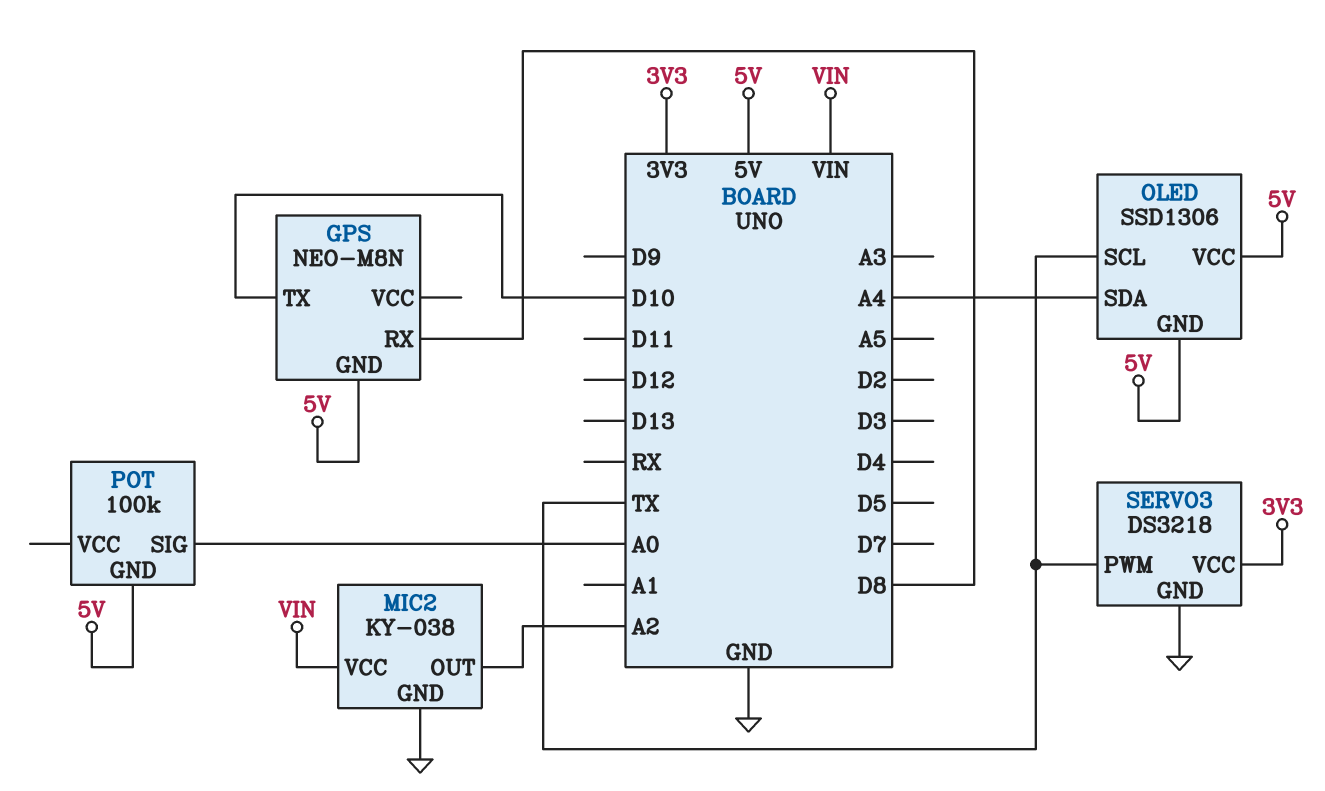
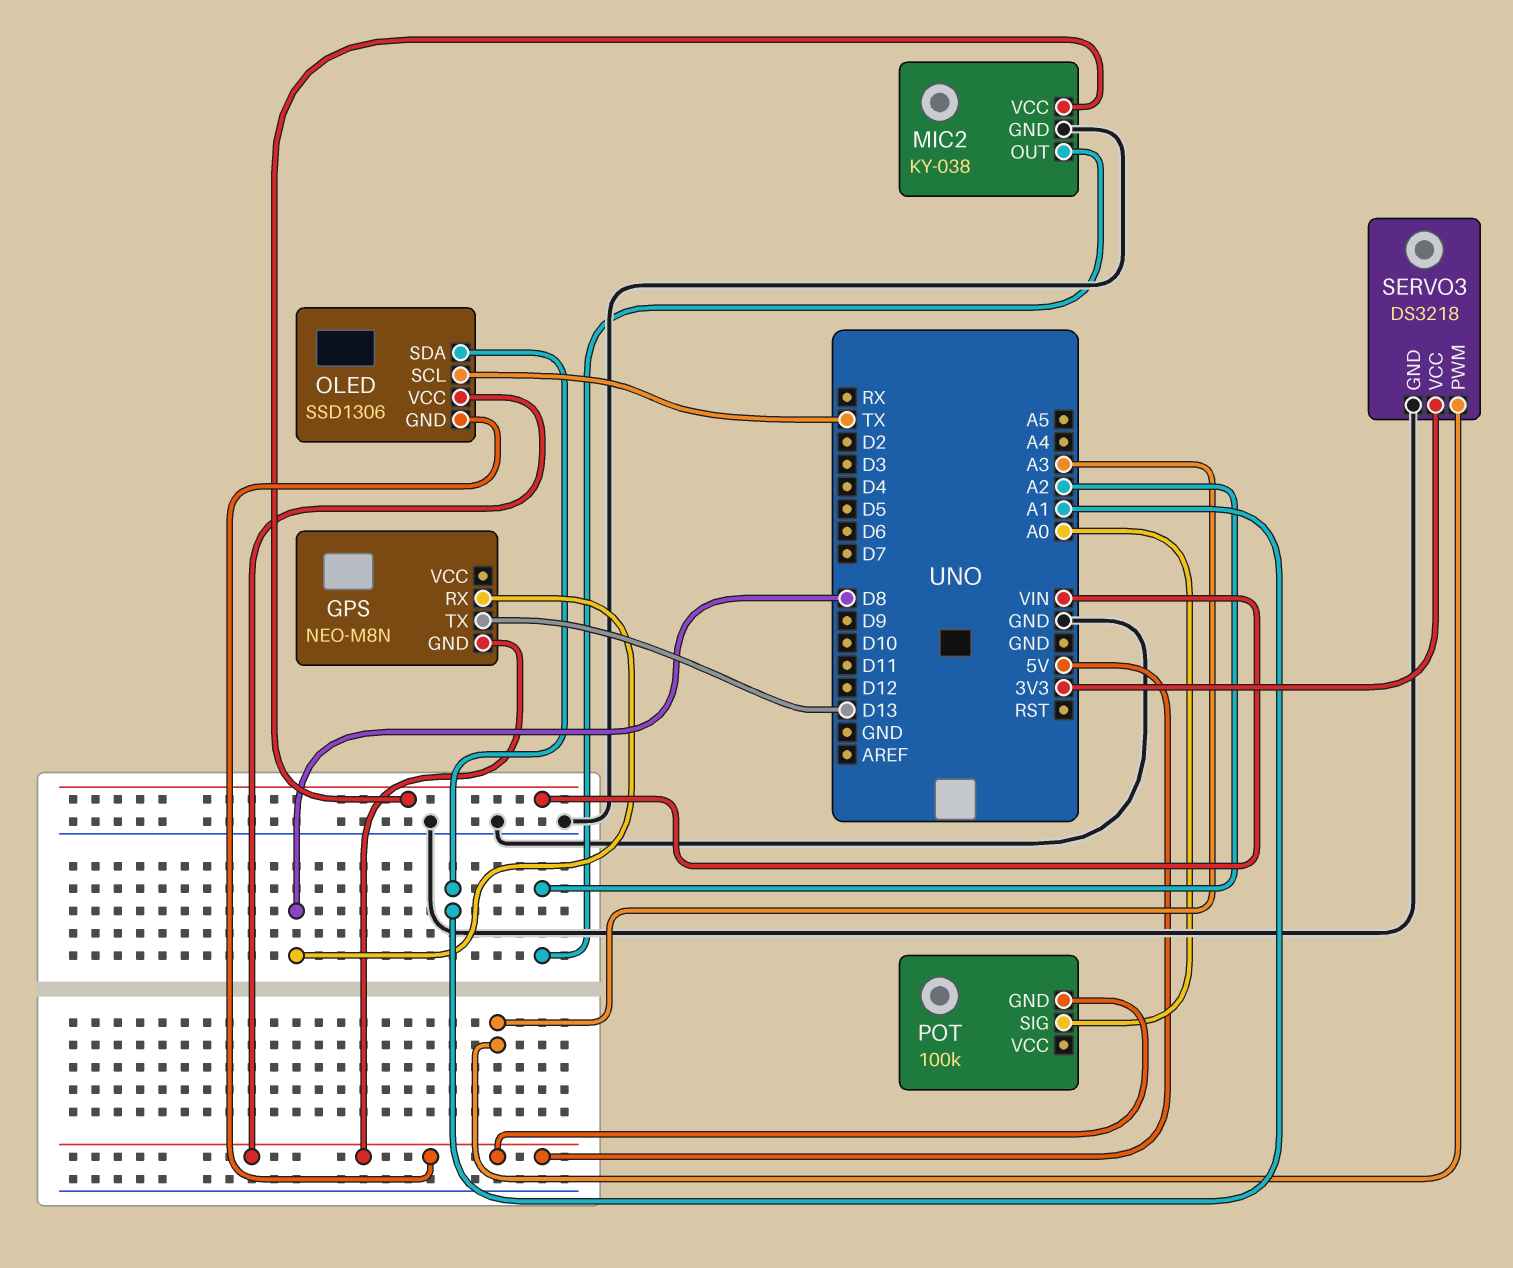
GPS pin TX: D10 -> D13
OLED pin SDA: A4 -> A1
SERVO3 pin PWM: TX -> A3

